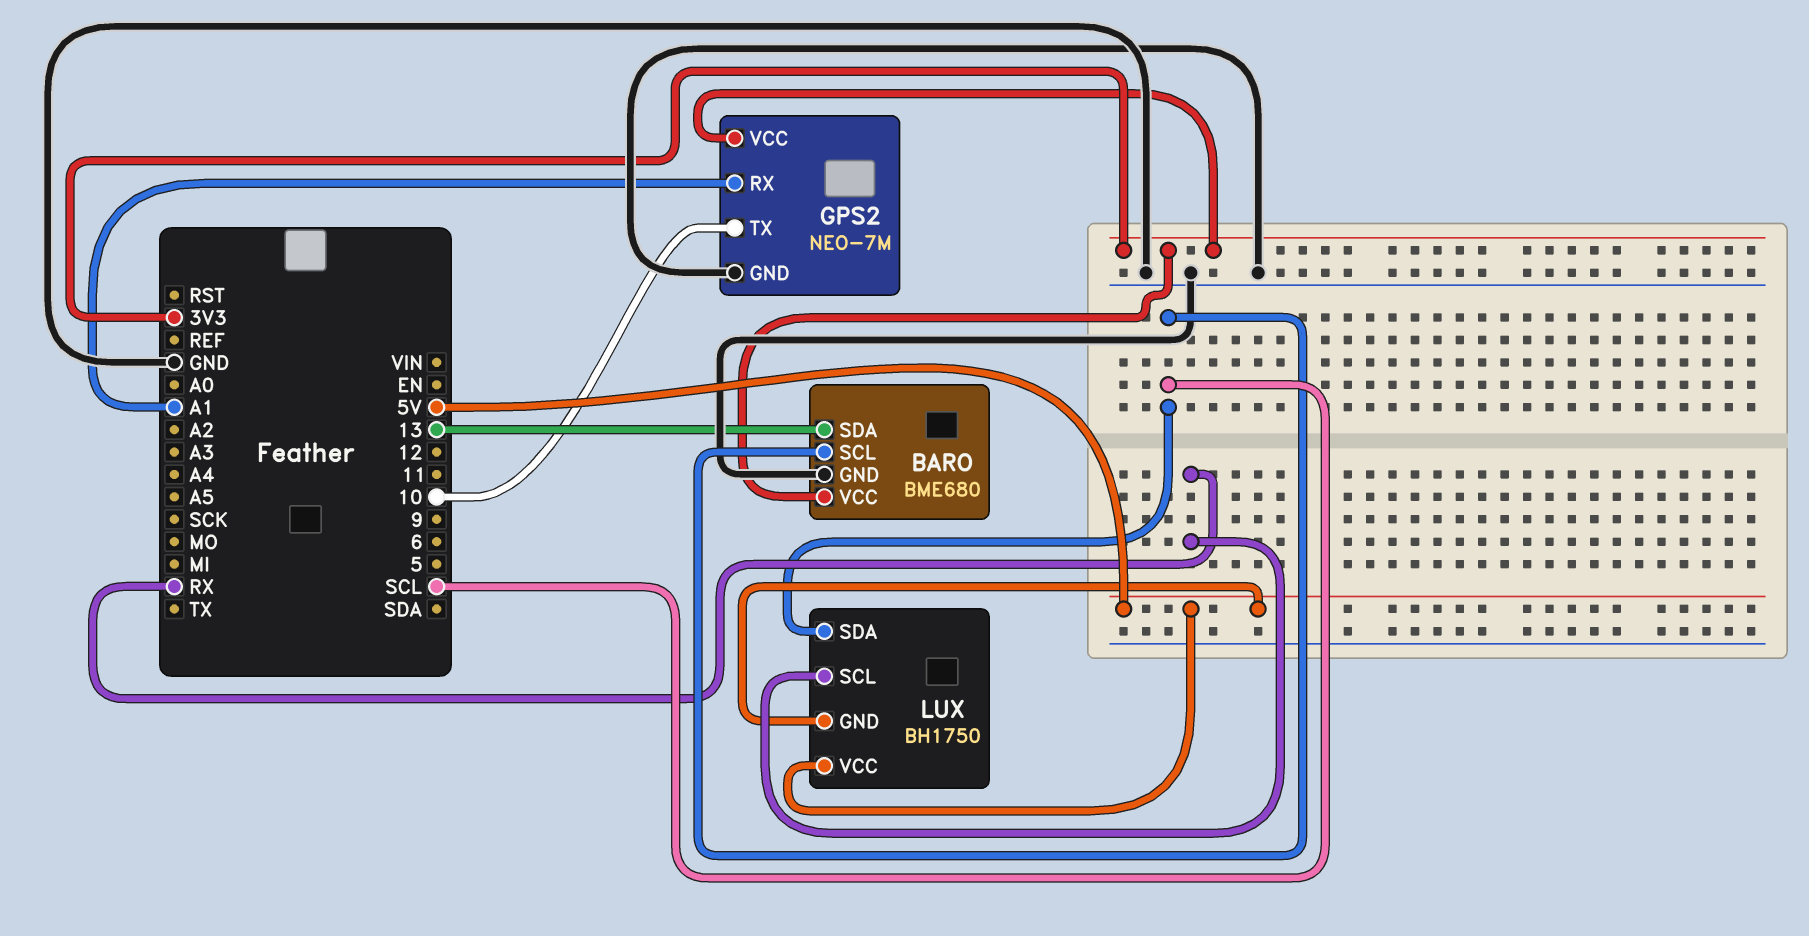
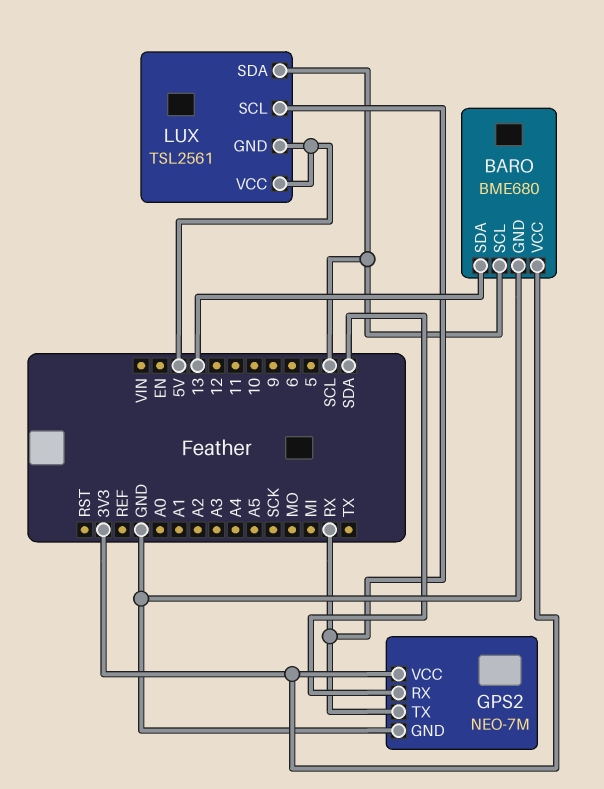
GPS2 pin RX: A1 -> SDA
GPS2 pin TX: 10 -> RX
LUX: BH1750 -> TSL2561

